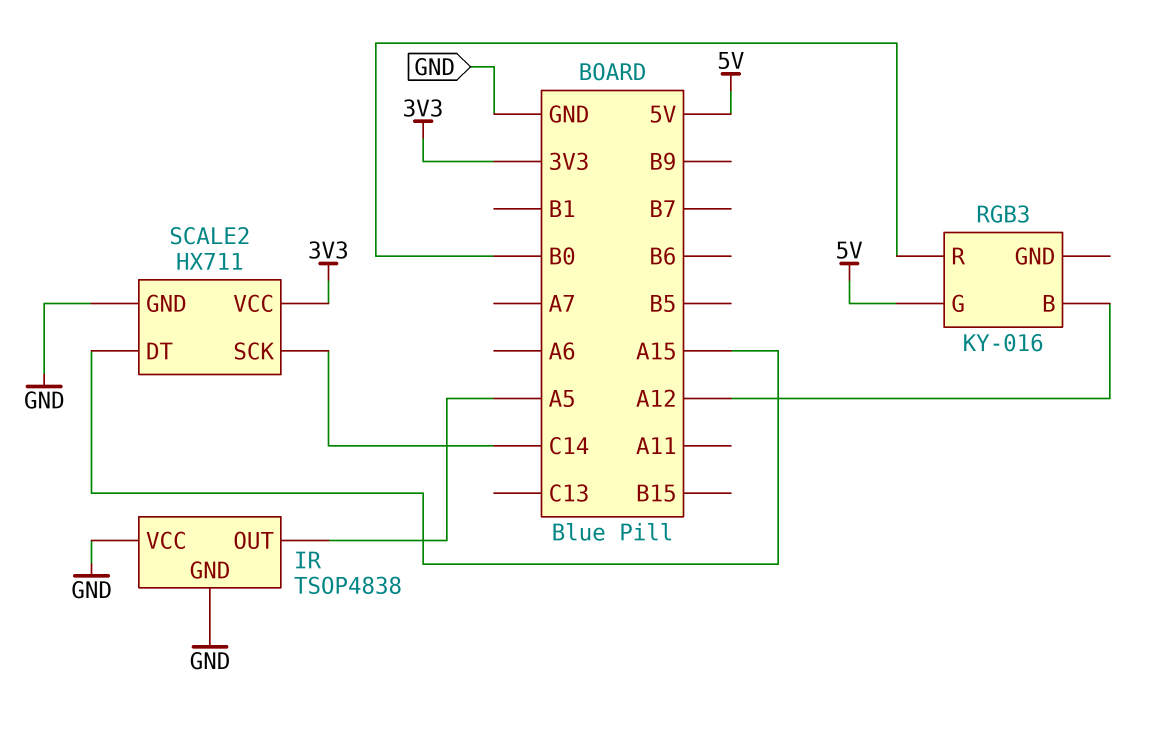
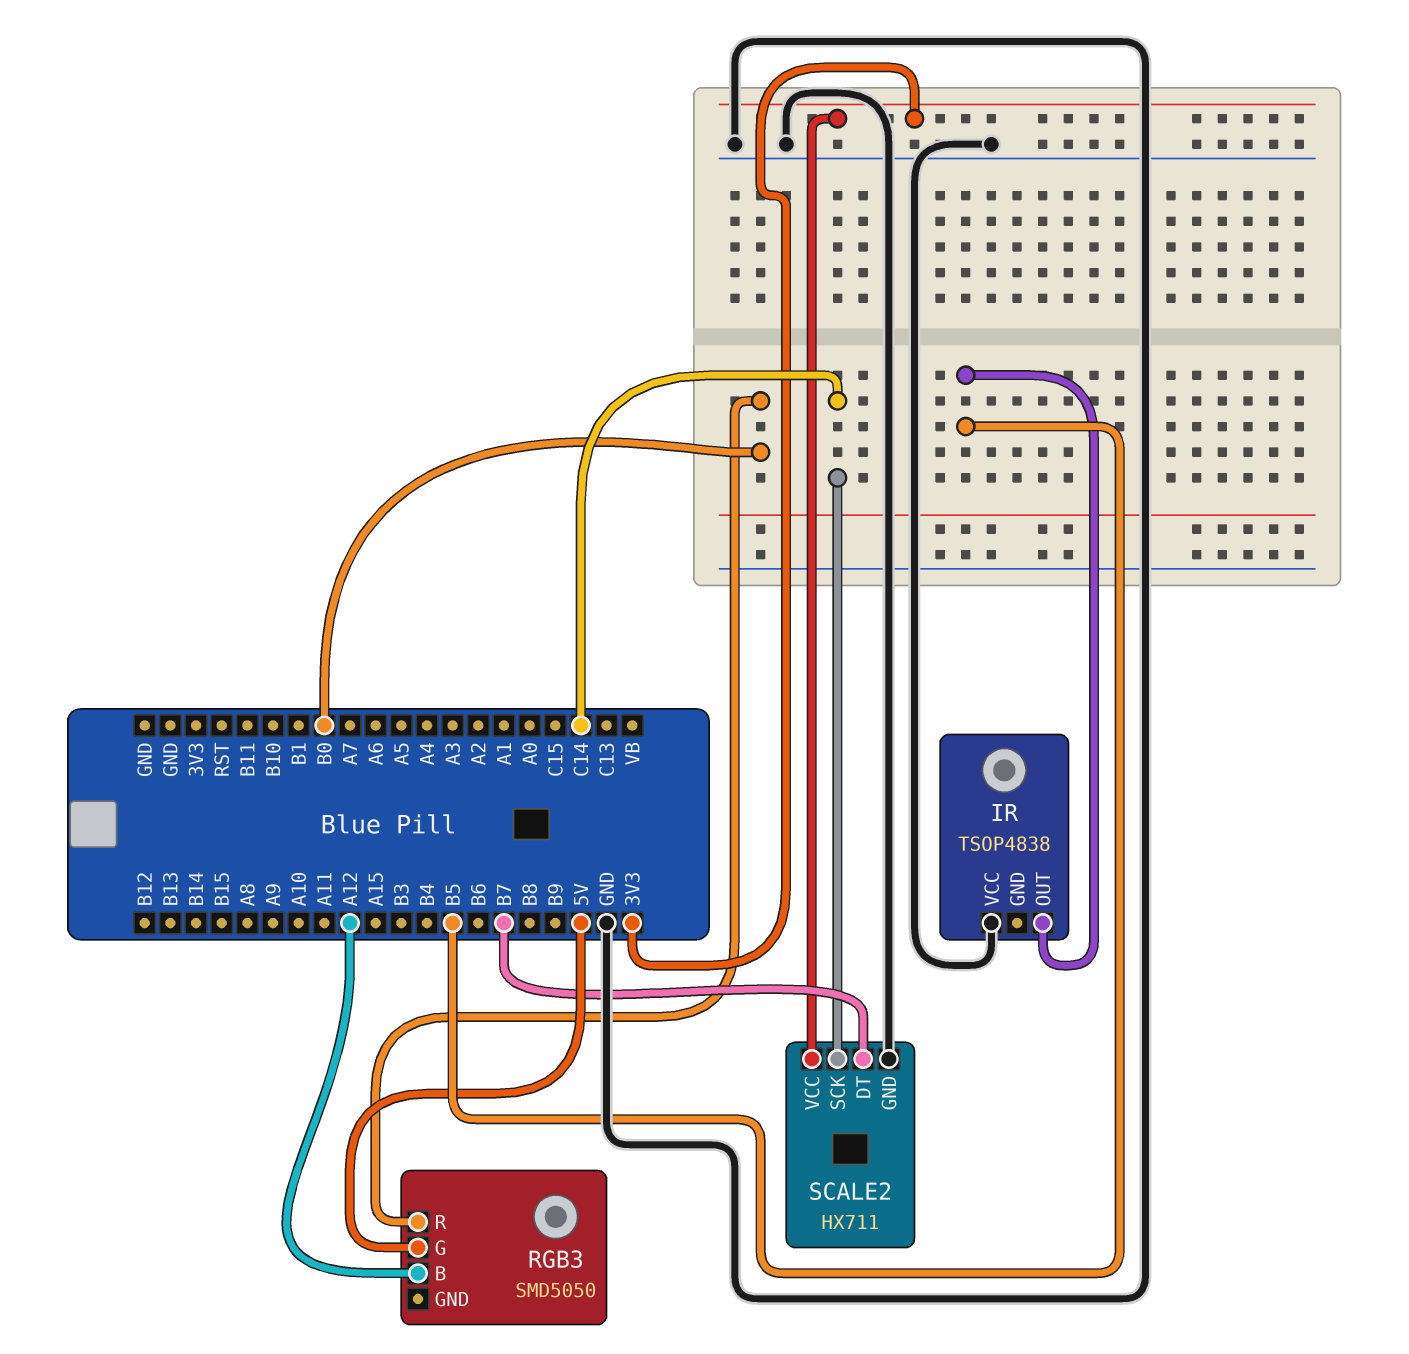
IR pin GND: GND -> none
IR pin OUT: A5 -> B5
RGB3: KY-016 -> SMD5050
SCALE2 pin DT: A15 -> B7

